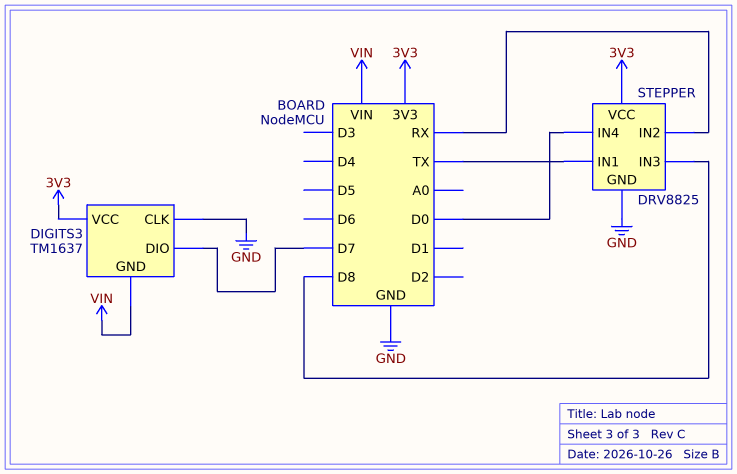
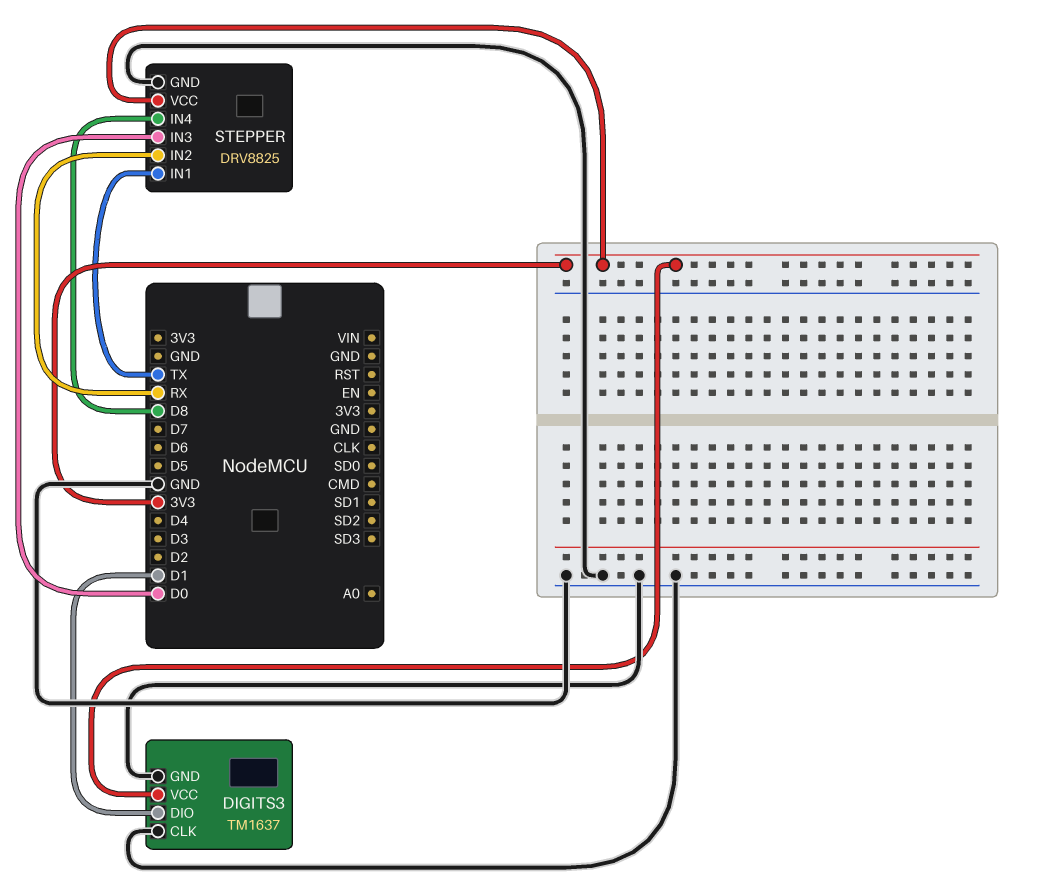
DIGITS3 pin DIO: D7 -> D1
DIGITS3 pin GND: VIN -> GND
STEPPER pin IN3: D8 -> D0
STEPPER pin IN4: D0 -> D8

